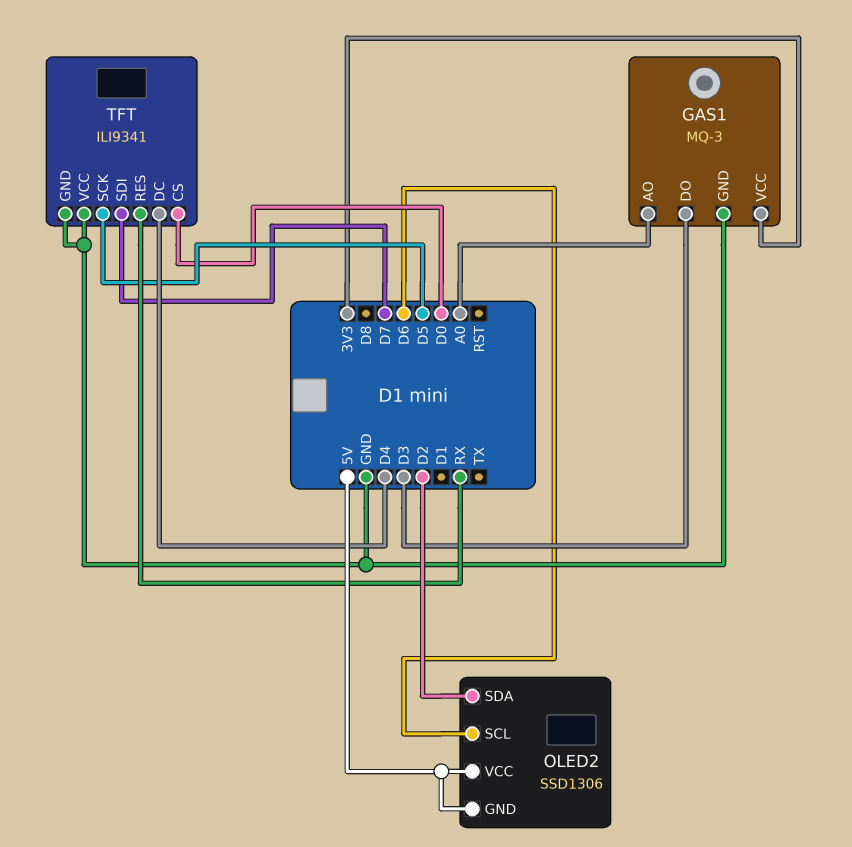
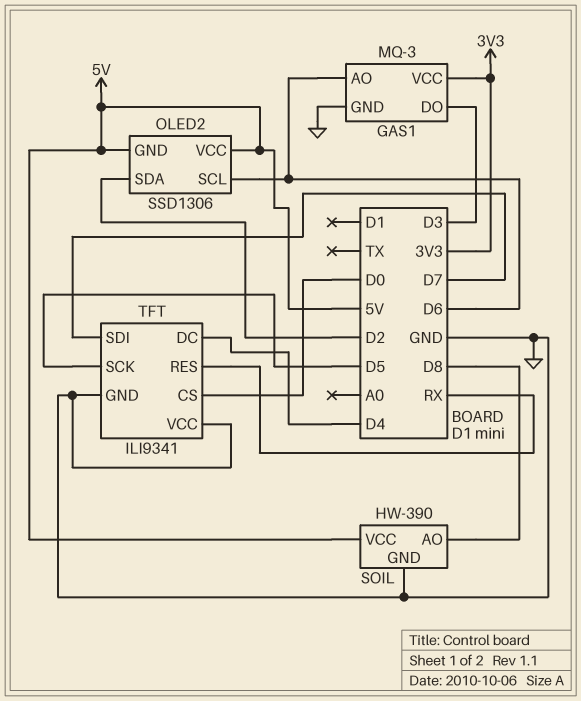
GAS1 pin AO: A0 -> D6
SOIL: none -> HW-390
SOIL pin AO: none -> D8
SOIL pin GND: none -> GND
SOIL pin VCC: none -> 5V

